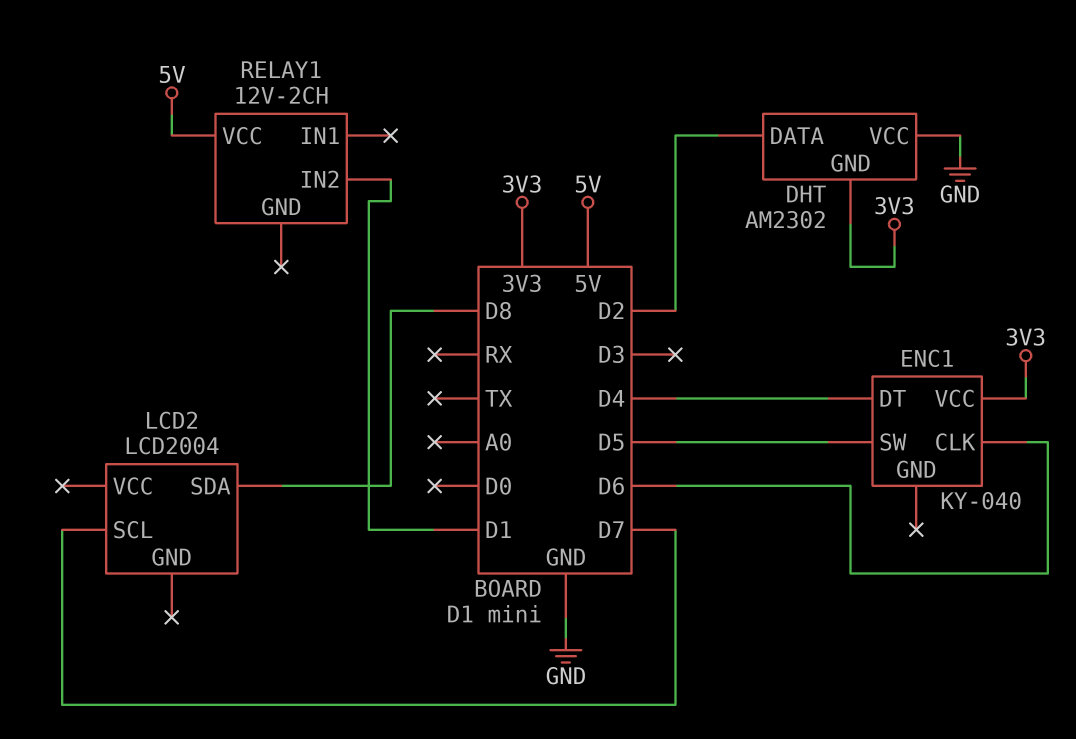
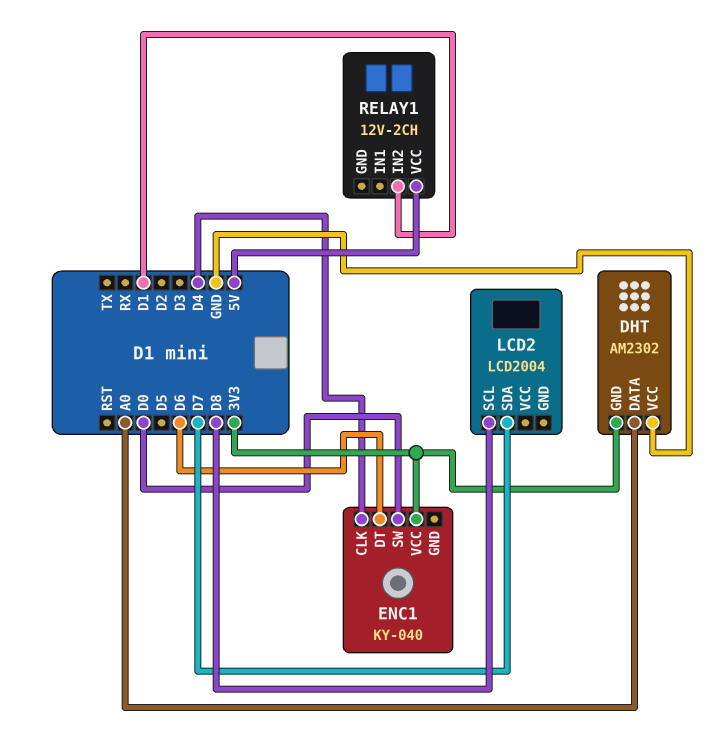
DHT pin DATA: D2 -> A0
ENC1 pin CLK: D6 -> D4
ENC1 pin DT: D4 -> D6
ENC1 pin SW: D5 -> D0
LCD2 pin SCL: D7 -> D8
LCD2 pin SDA: D8 -> D7

